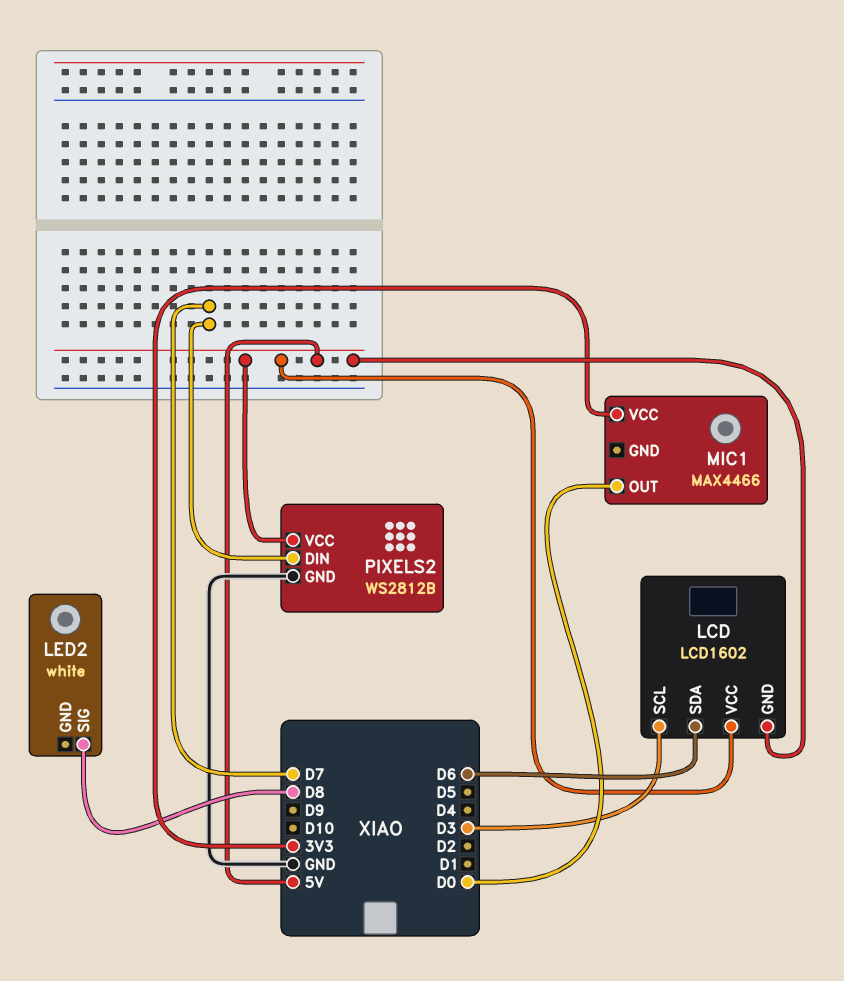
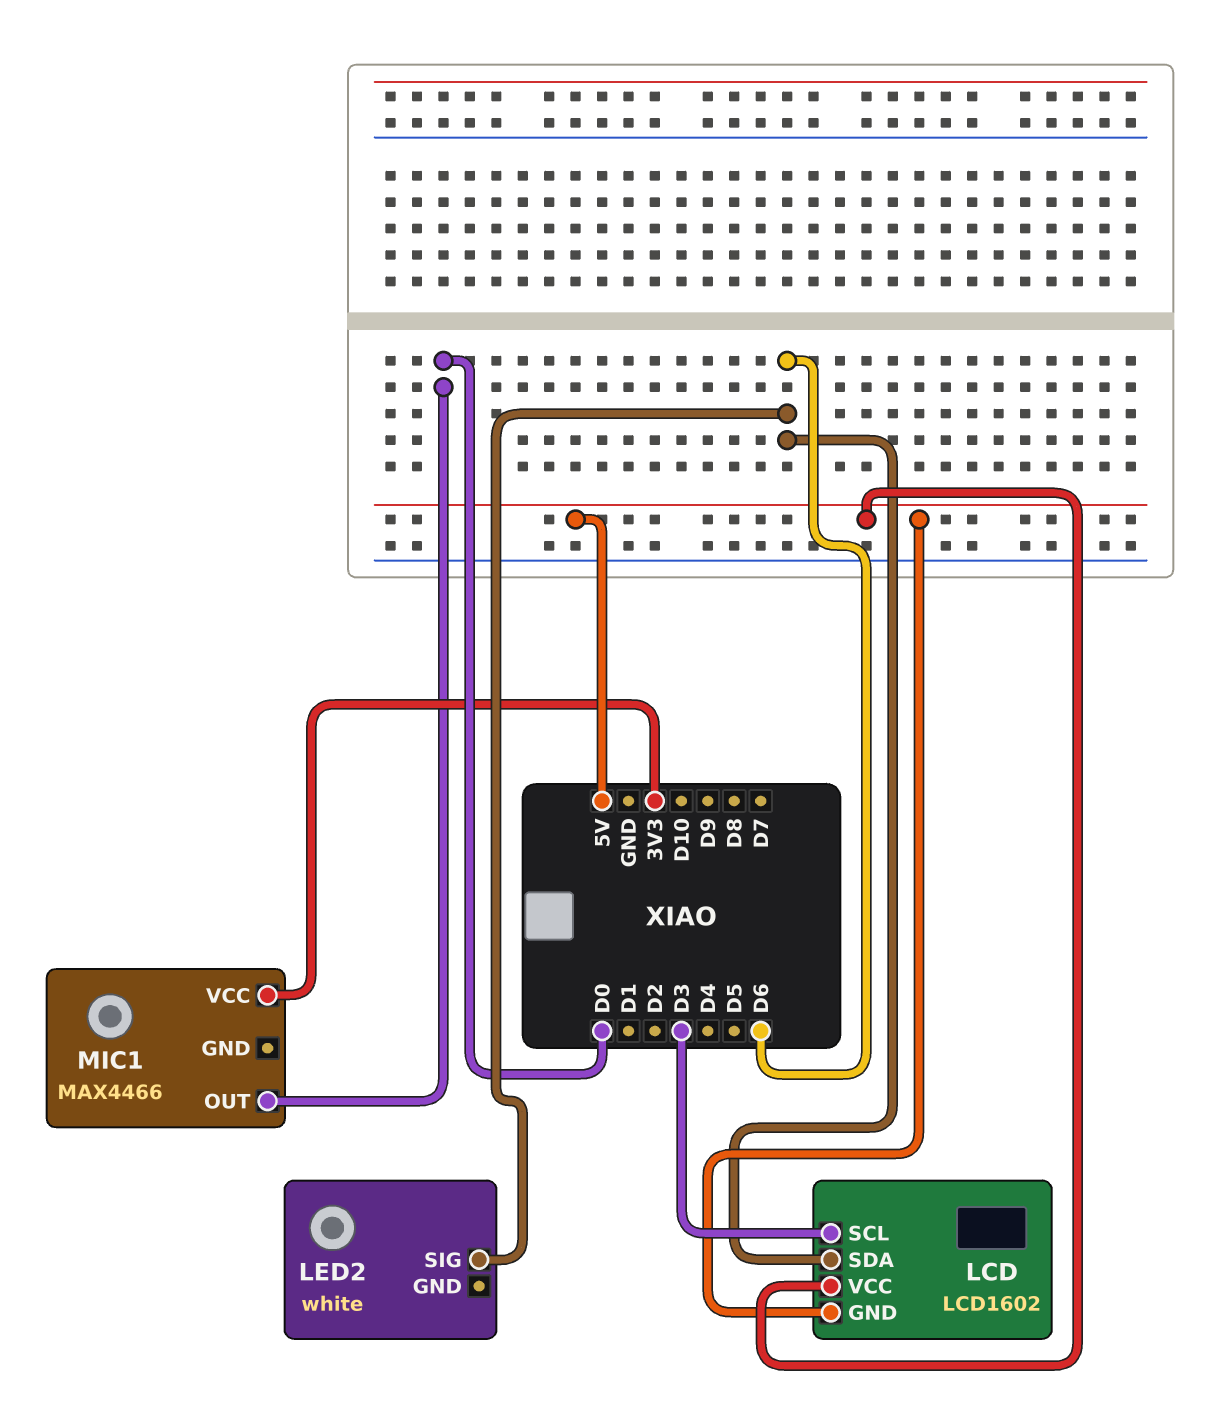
LED2 pin SIG: D8 -> D6
PIXELS2: WS2812B -> none
PIXELS2 pin DIN: D7 -> none
PIXELS2 pin GND: GND -> none
PIXELS2 pin VCC: 5V -> none

